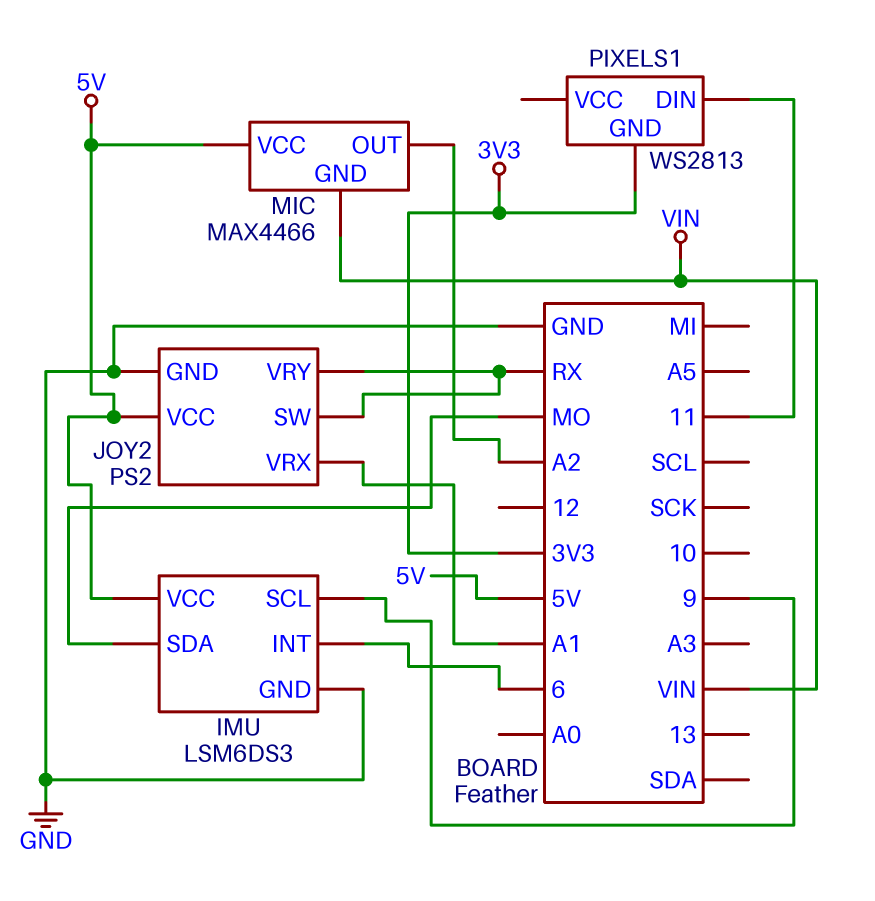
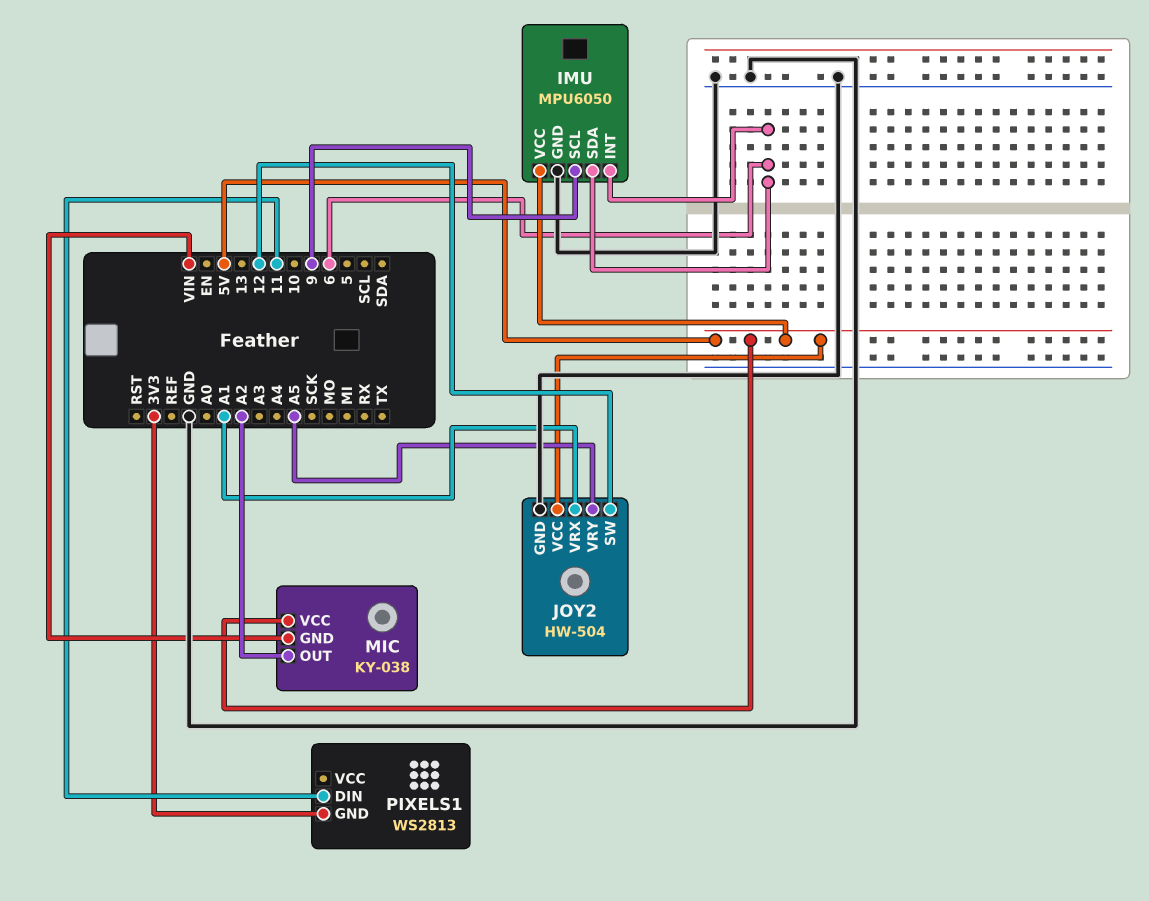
IMU: LSM6DS3 -> MPU6050
IMU pin SDA: MO -> 6
JOY2: PS2 -> HW-504
JOY2 pin SW: RX -> 12
JOY2 pin VRY: RX -> A5
MIC: MAX4466 -> KY-038

